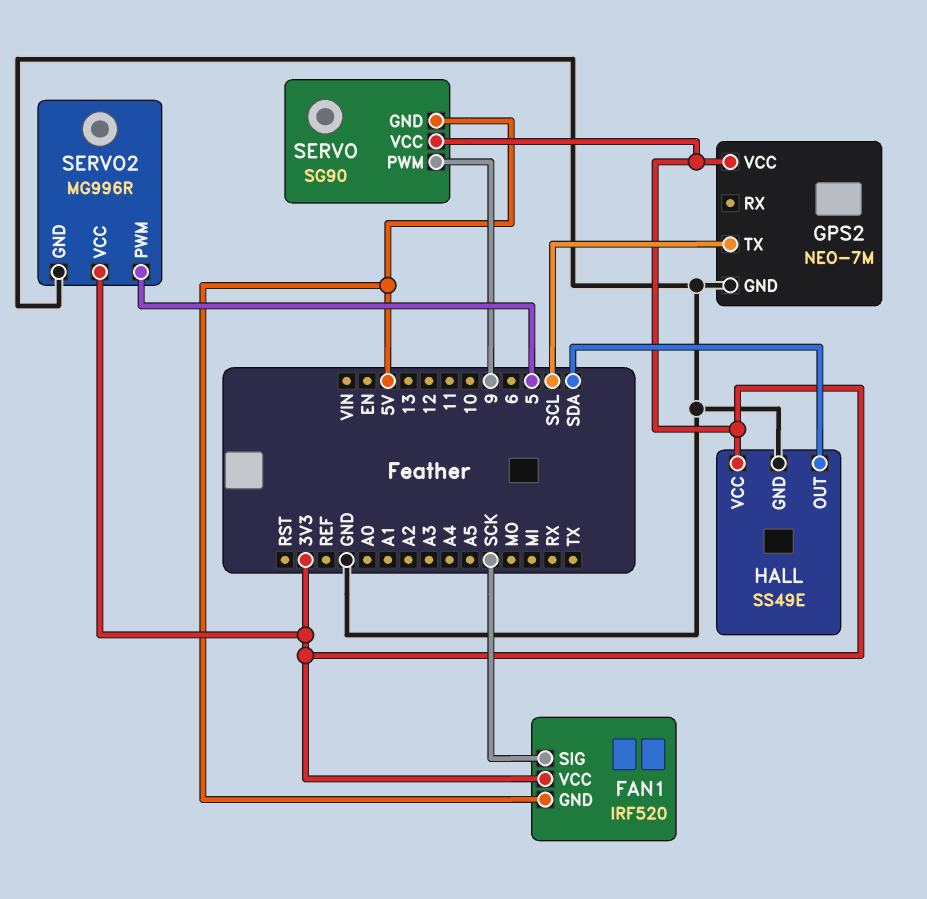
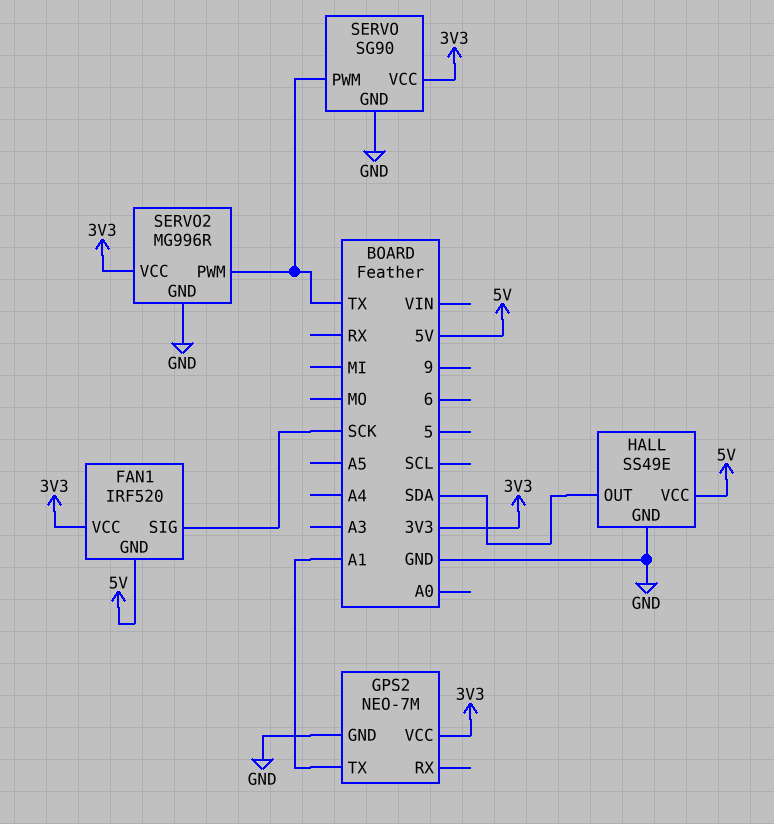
GPS2 pin TX: SCL -> A1
HALL pin VCC: 3V3 -> 5V
SERVO pin GND: 5V -> GND
SERVO pin PWM: 9 -> TX
SERVO2 pin PWM: 5 -> TX

